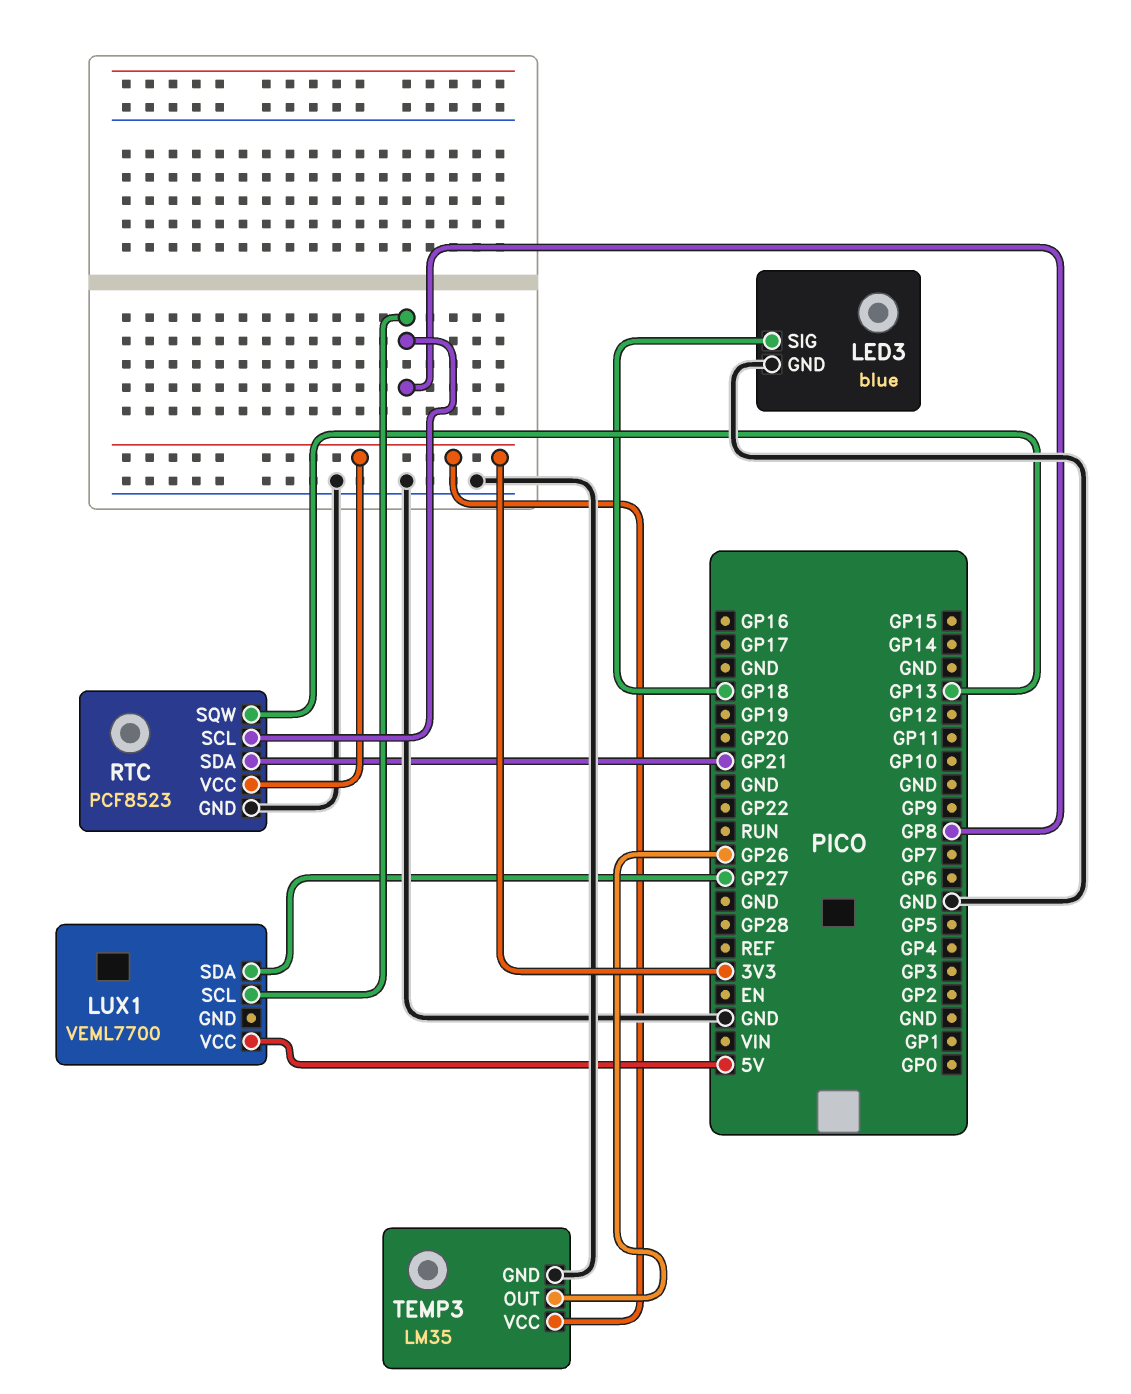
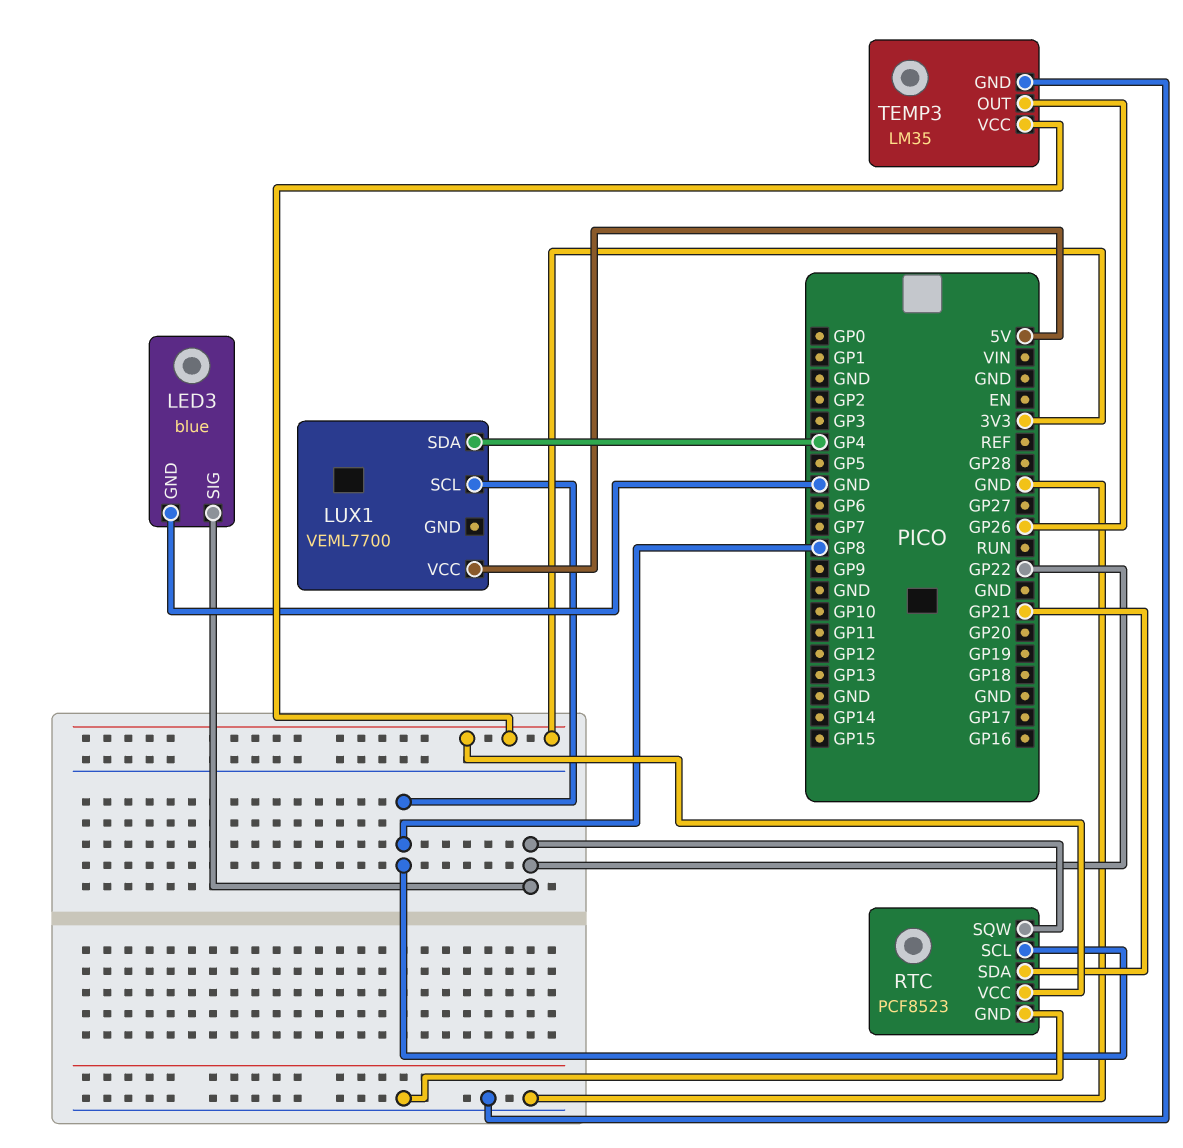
LED3 pin SIG: GP18 -> GP22
LUX1 pin SDA: GP27 -> GP4
RTC pin SQW: GP13 -> GP22

